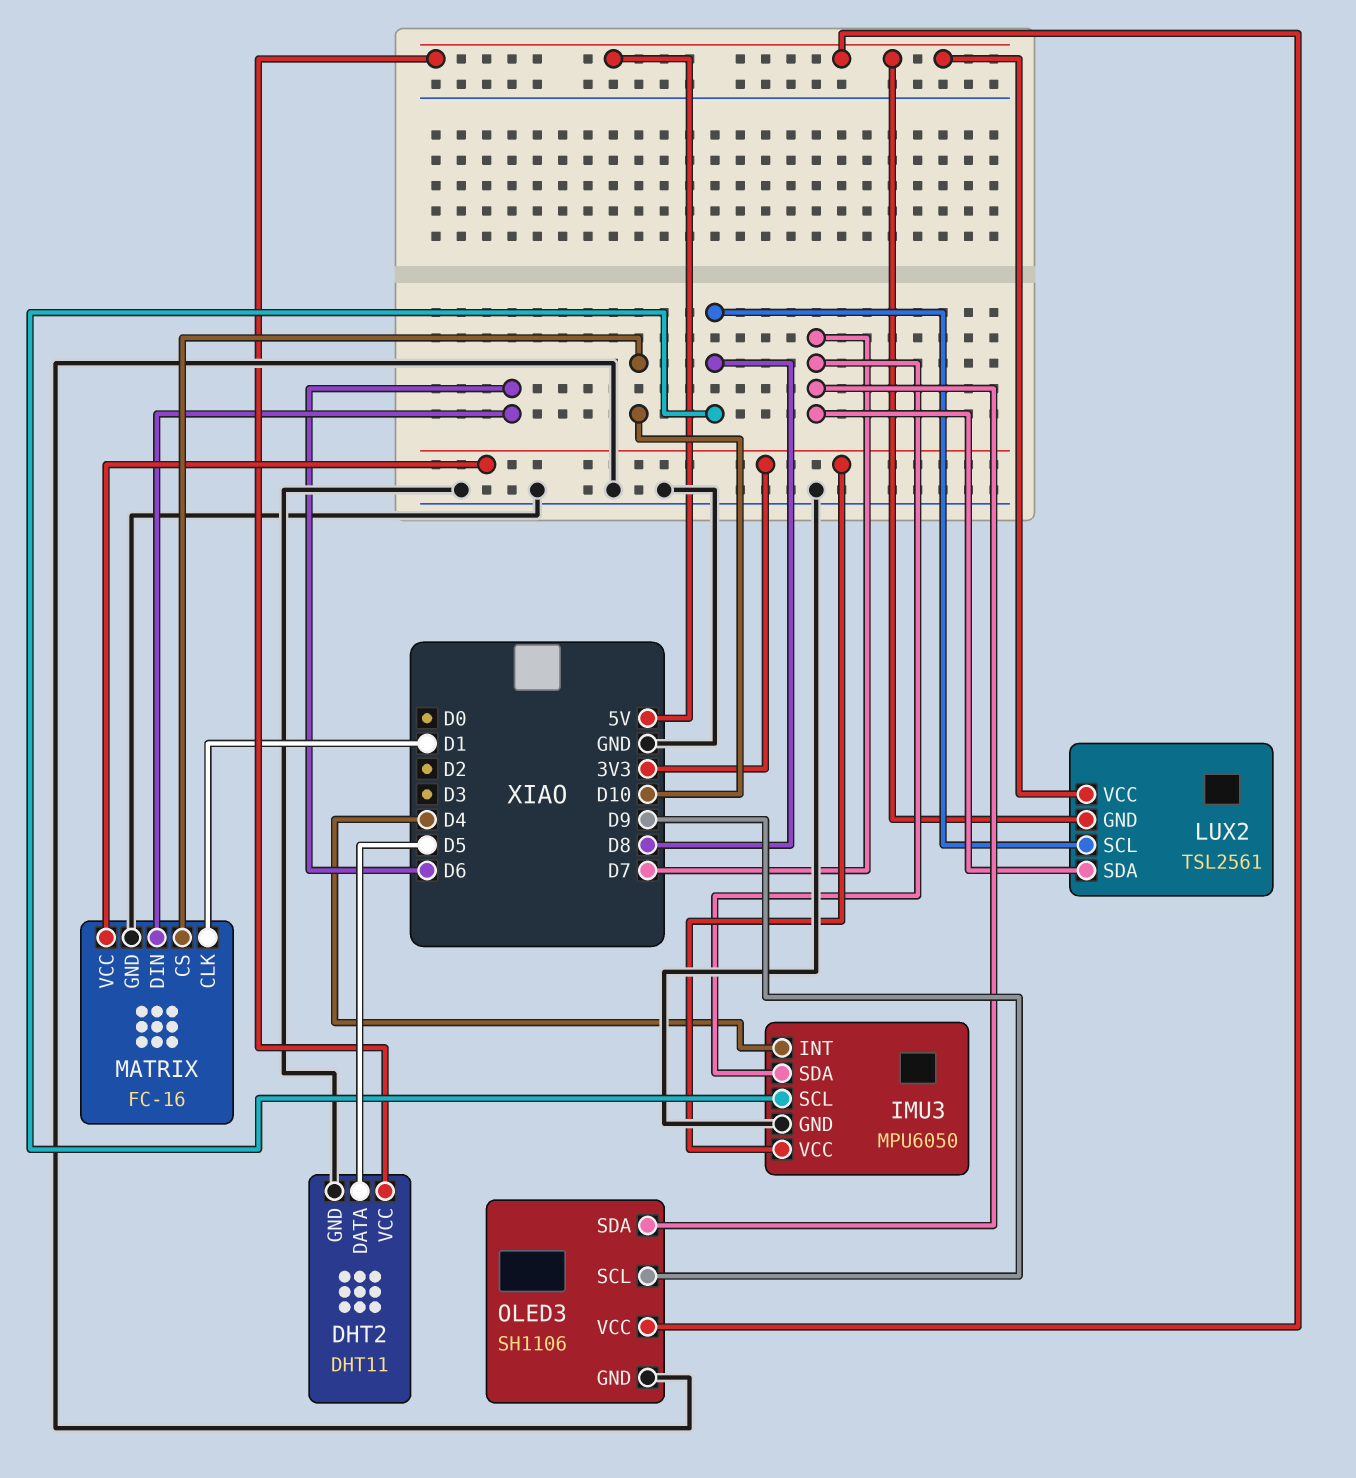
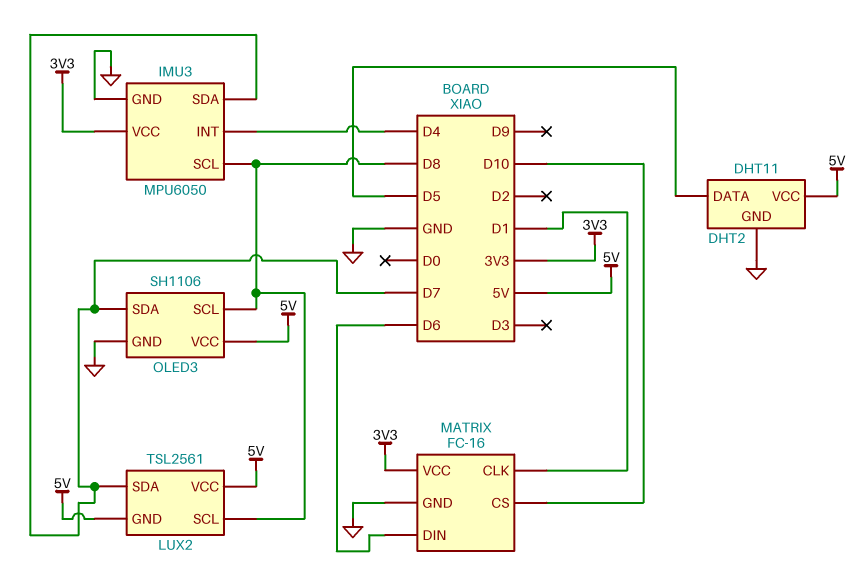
OLED3 pin SCL: D9 -> D8

